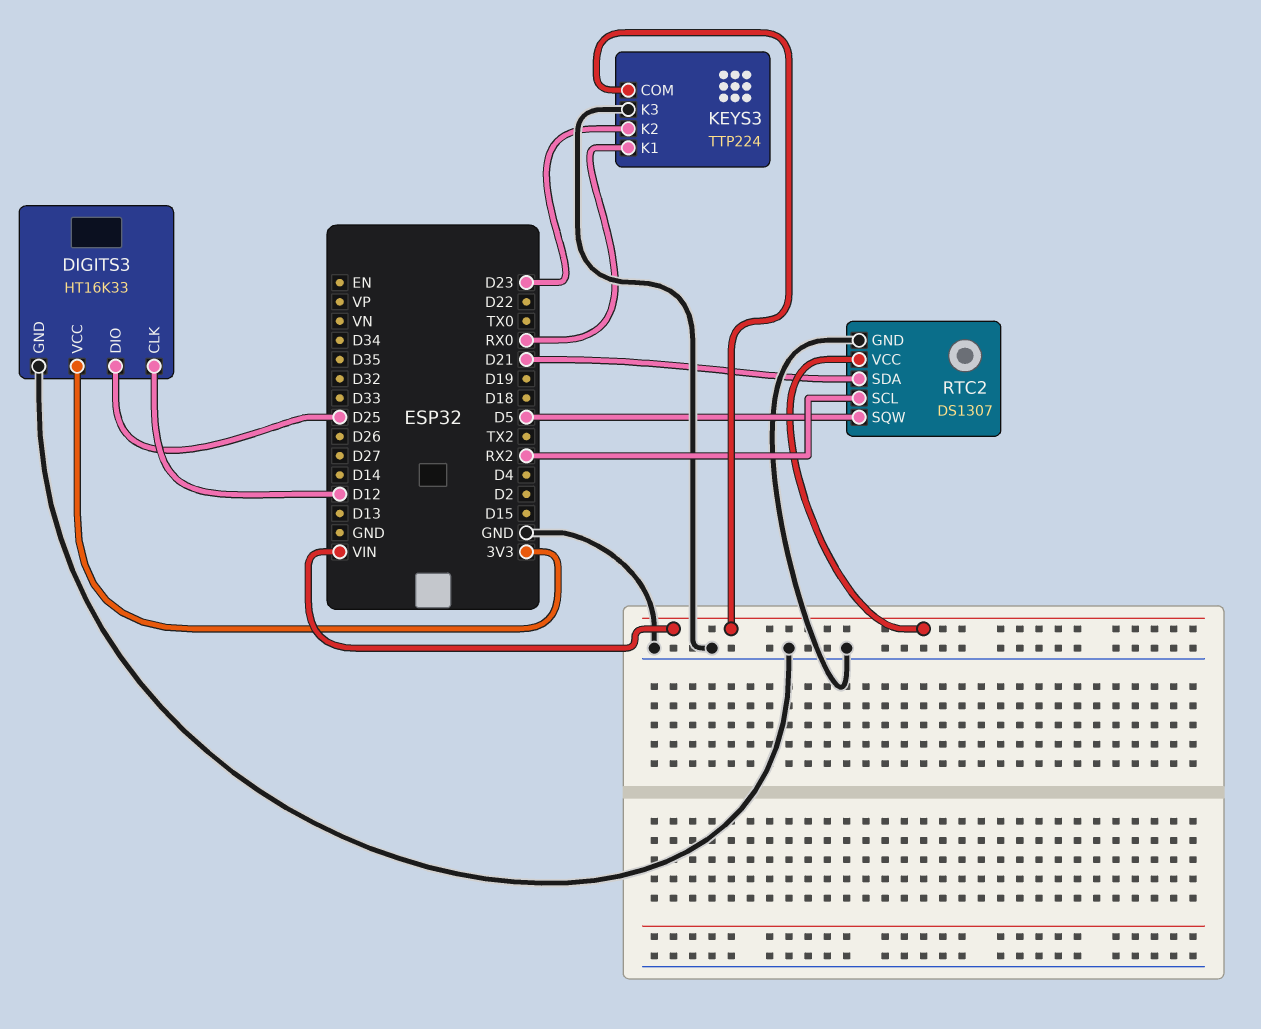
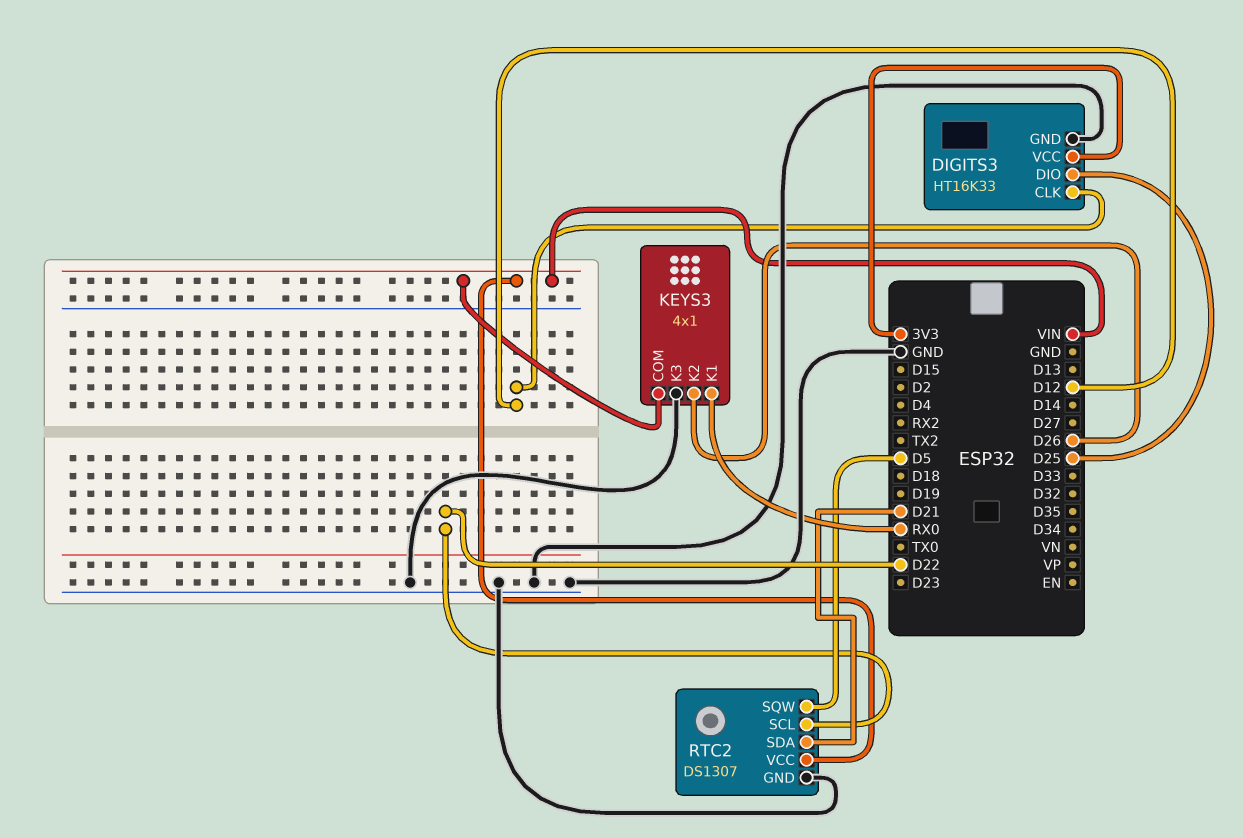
KEYS3: TTP224 -> 4x1
KEYS3 pin K2: D23 -> D26
RTC2 pin SCL: RX2 -> D22

